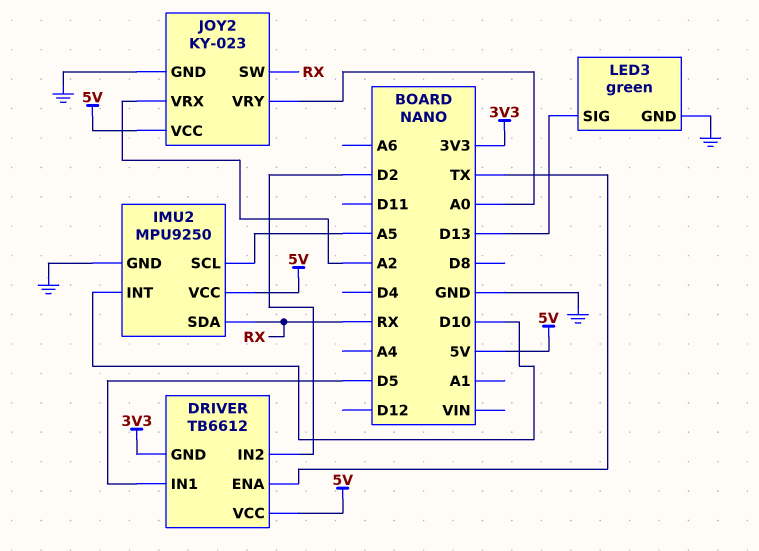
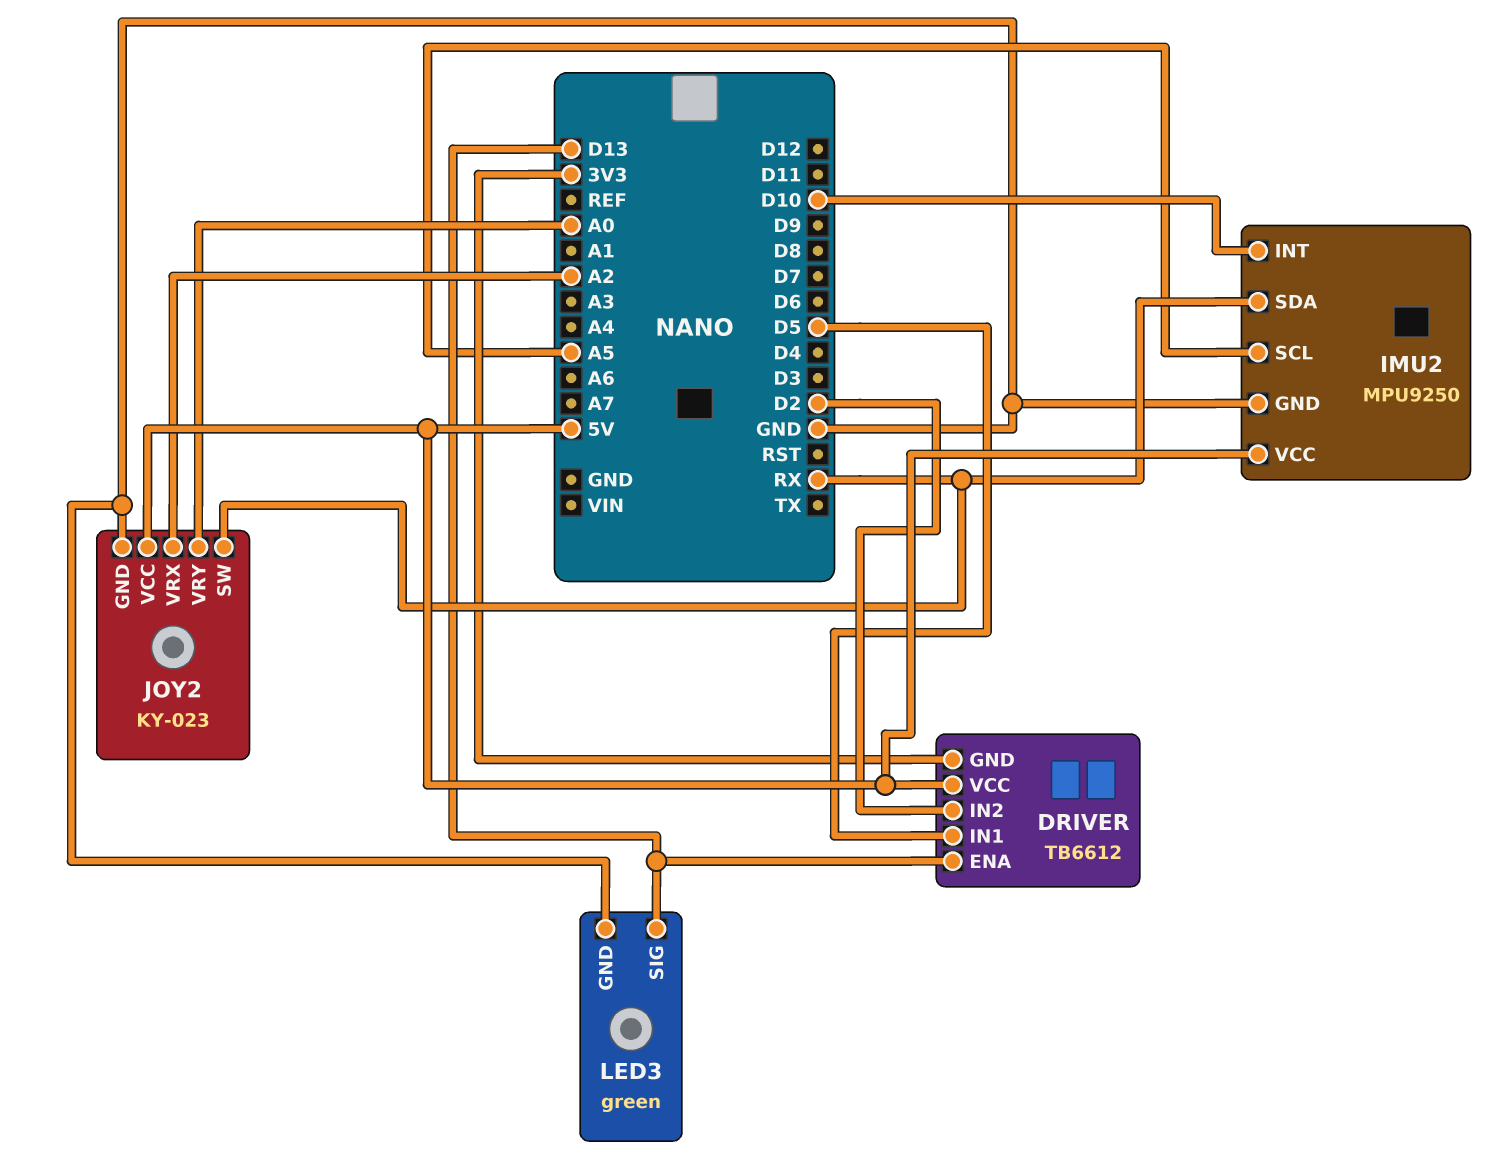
DRIVER pin ENA: TX -> D13

